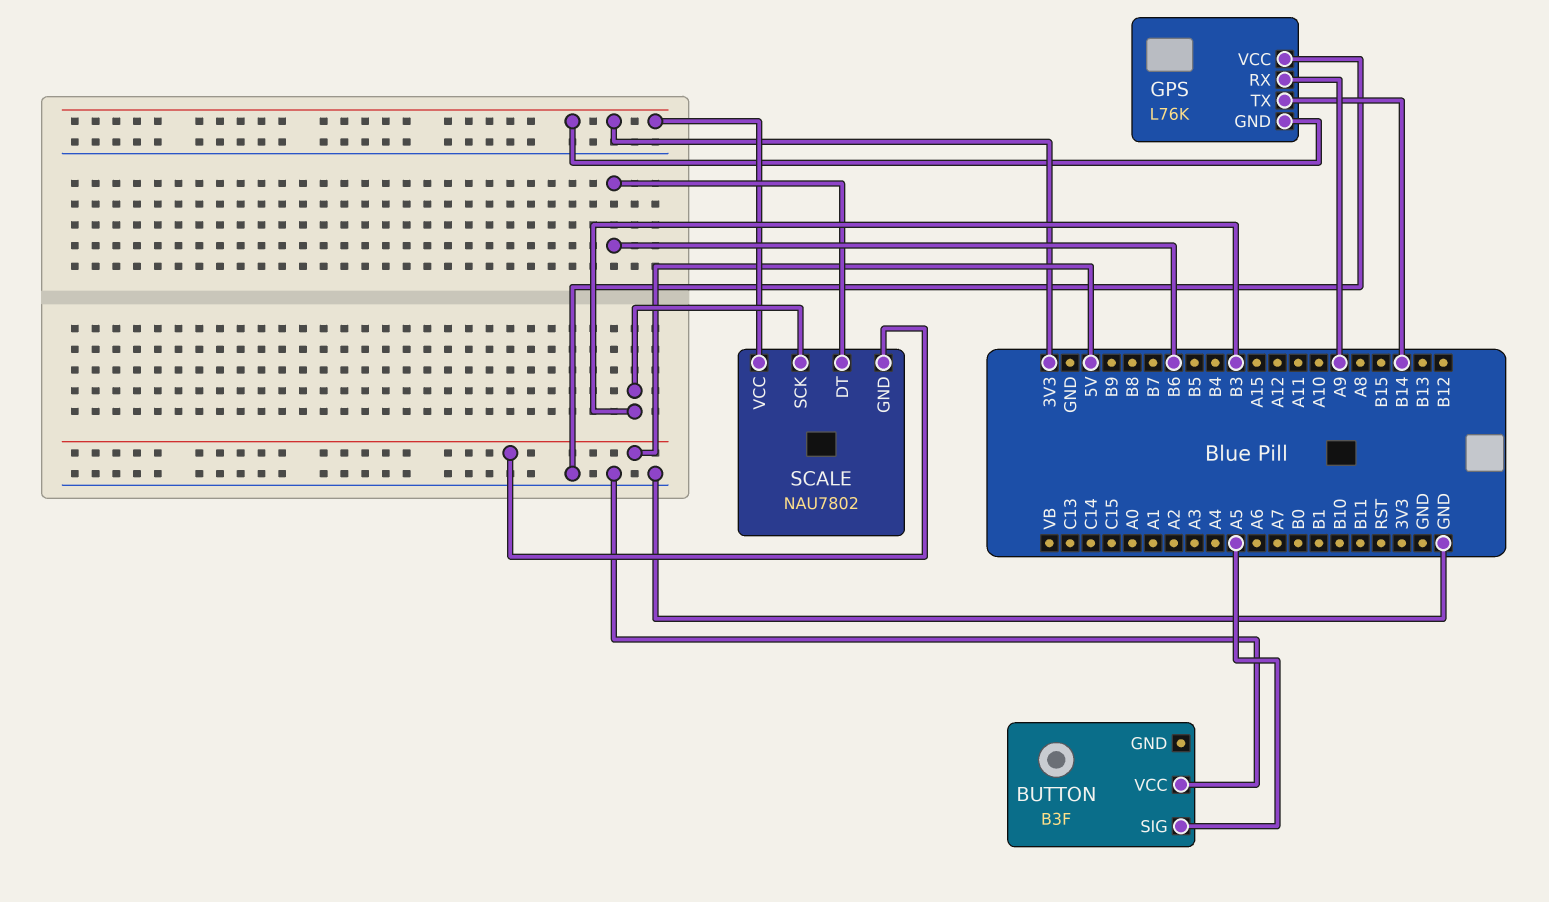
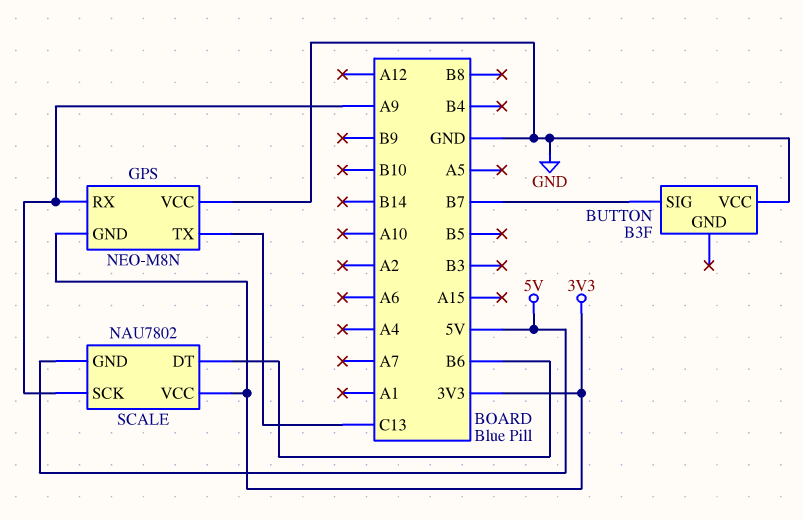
BUTTON pin SIG: A5 -> B7
GPS: L76K -> NEO-M8N
GPS pin TX: B14 -> C13
SCALE pin SCK: B3 -> A9

